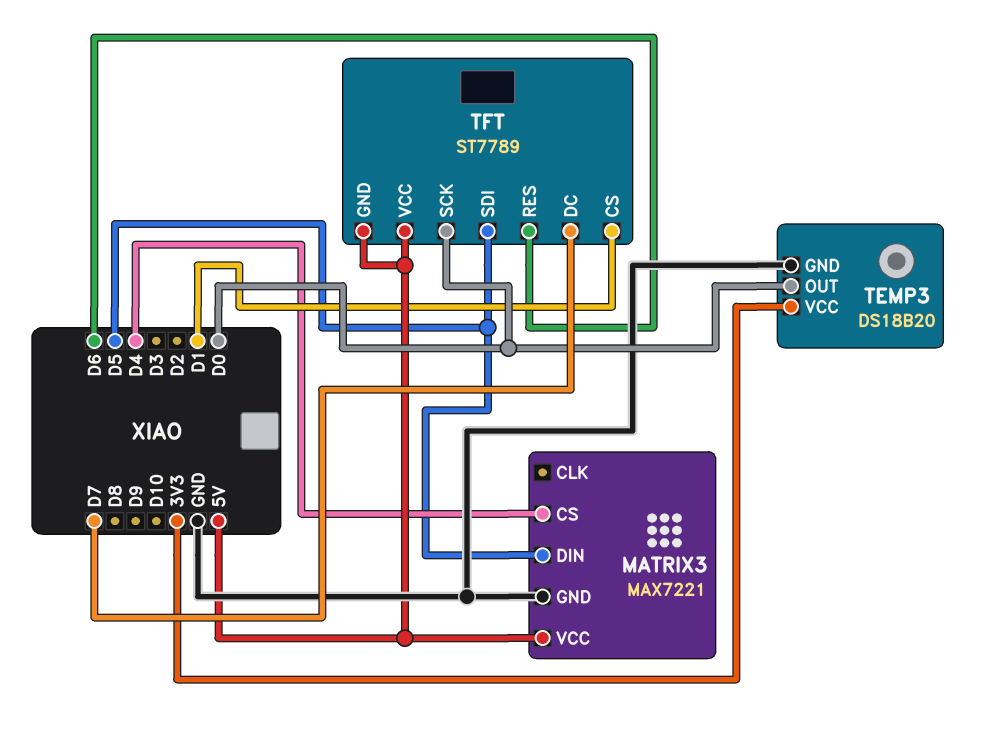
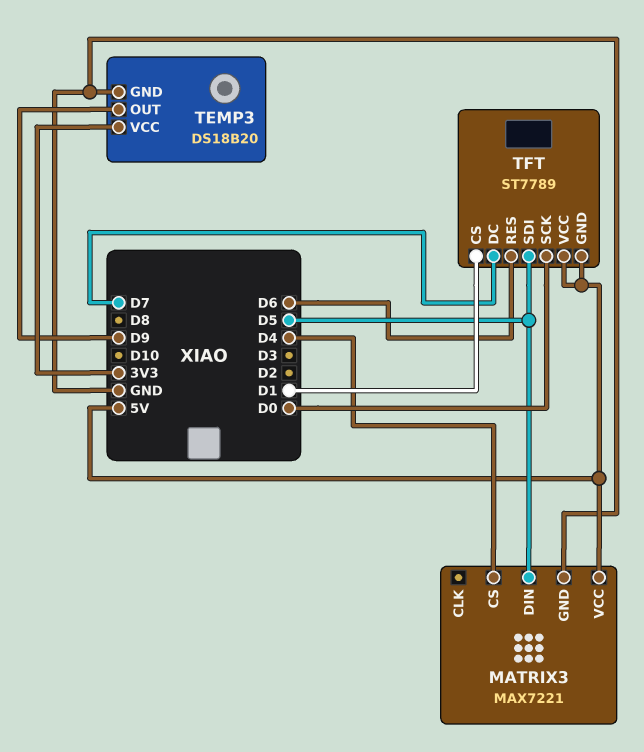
TEMP3 pin OUT: D0 -> D9

